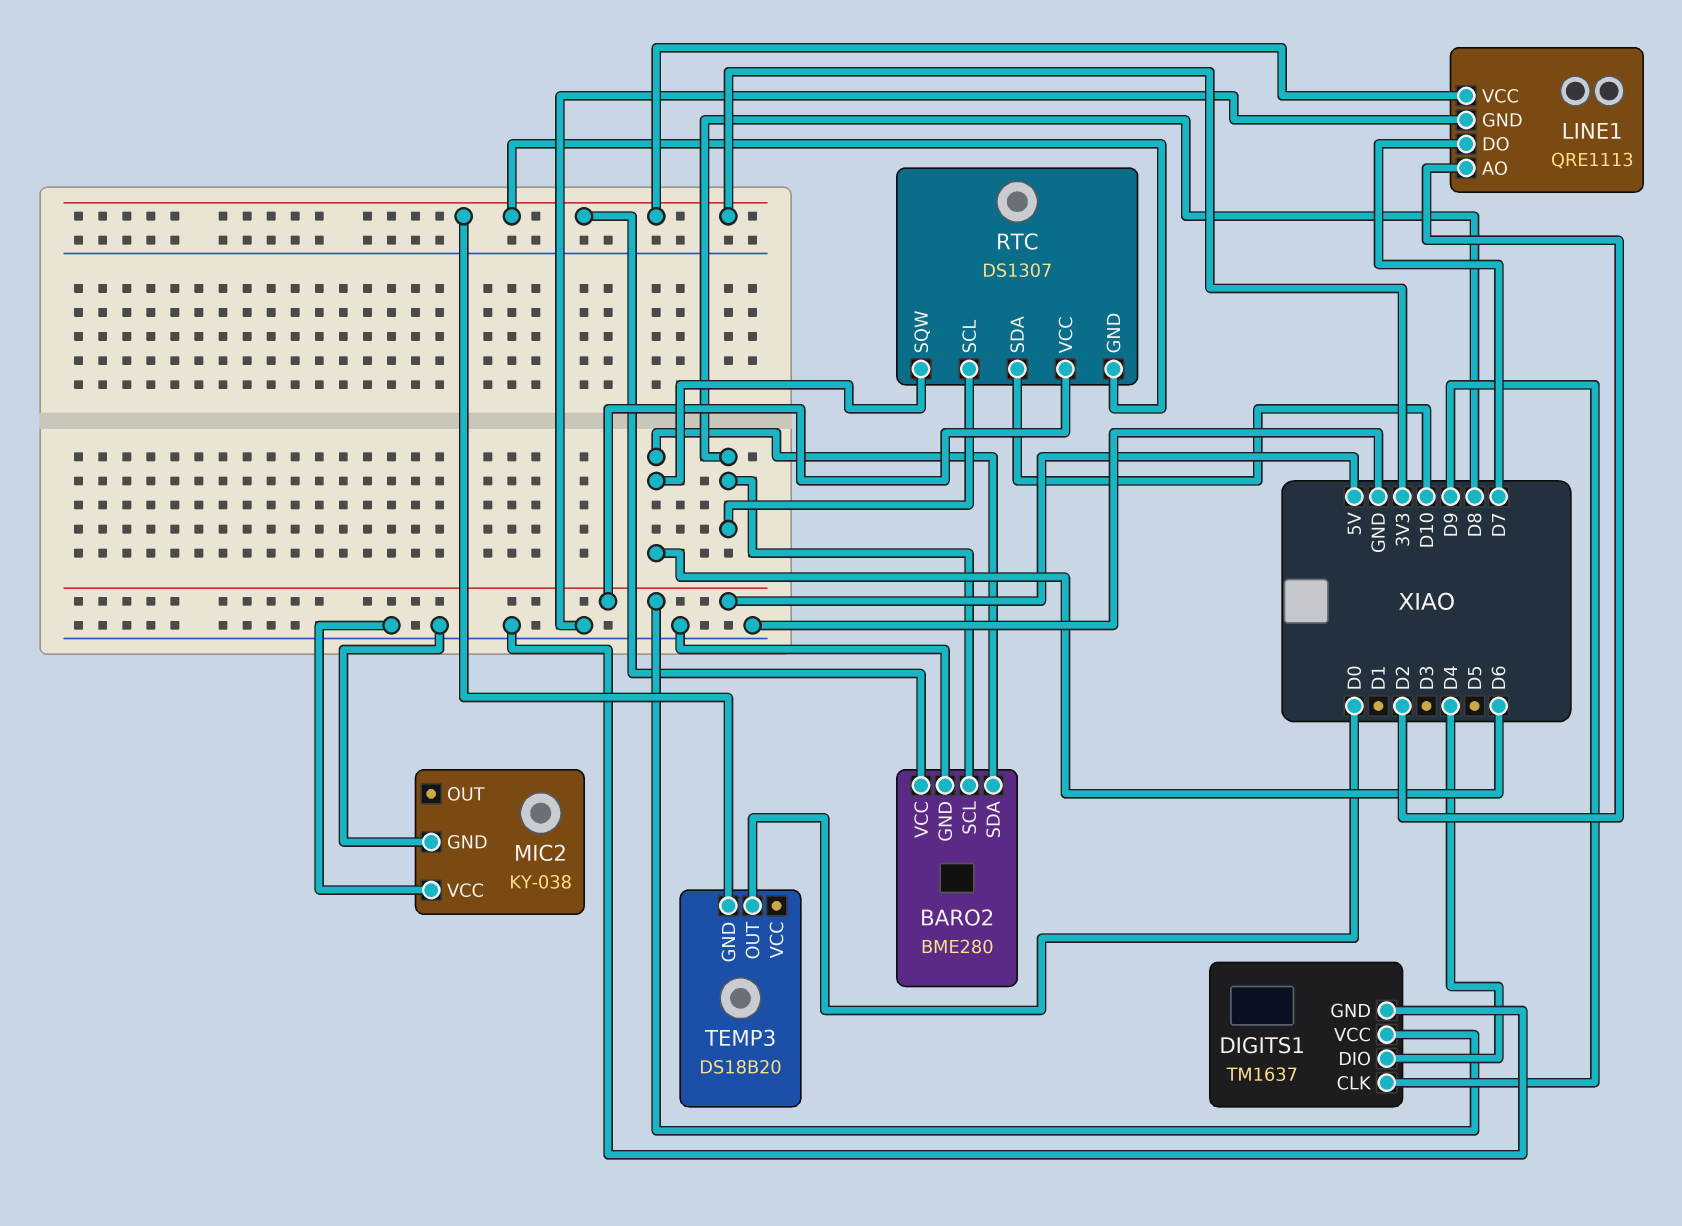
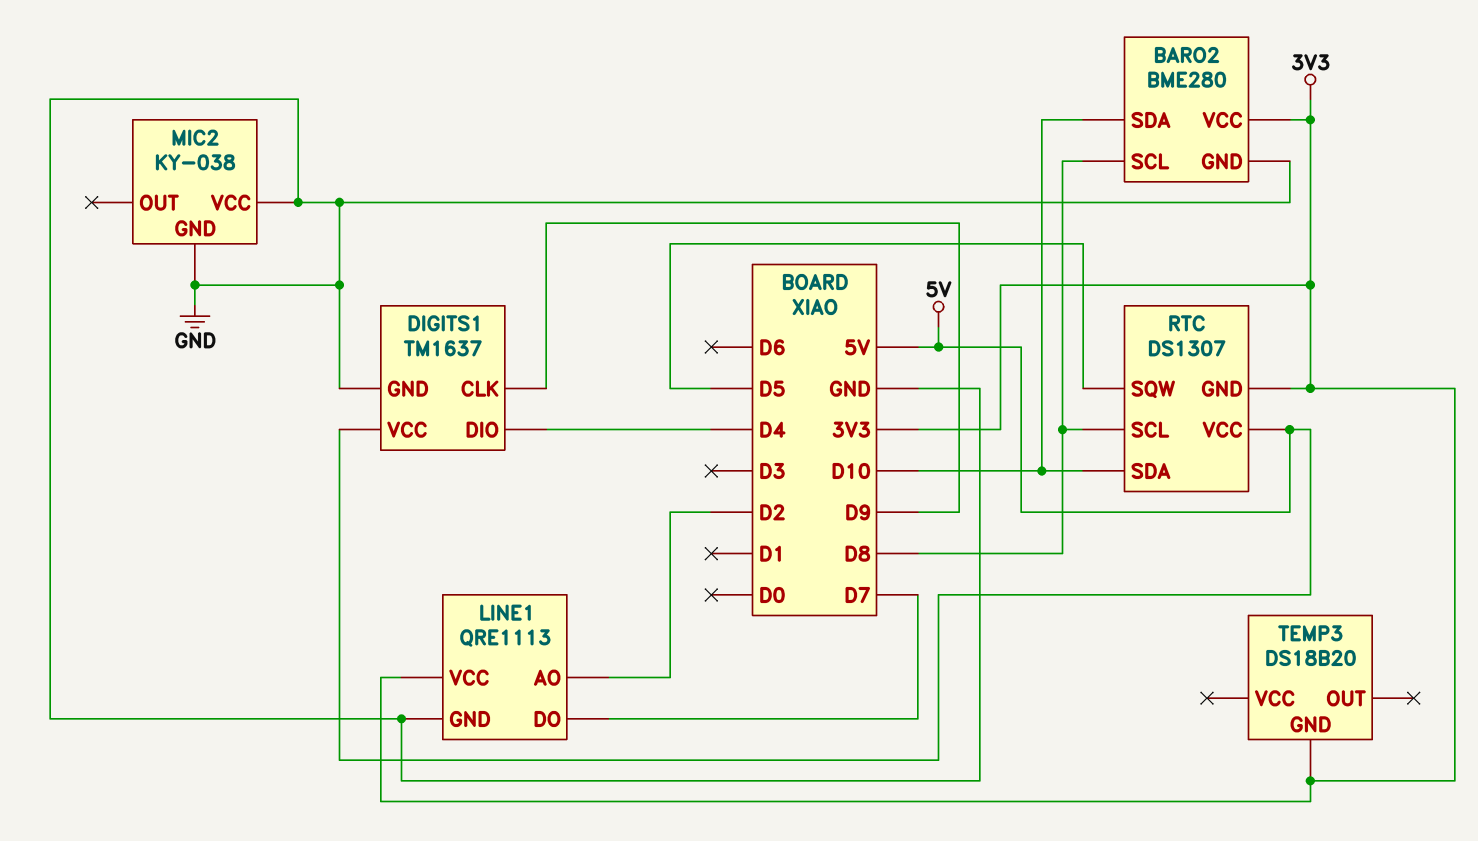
BARO2 pin SDA: D6 -> D10
RTC pin SQW: D6 -> D5
TEMP3 pin OUT: D0 -> none

